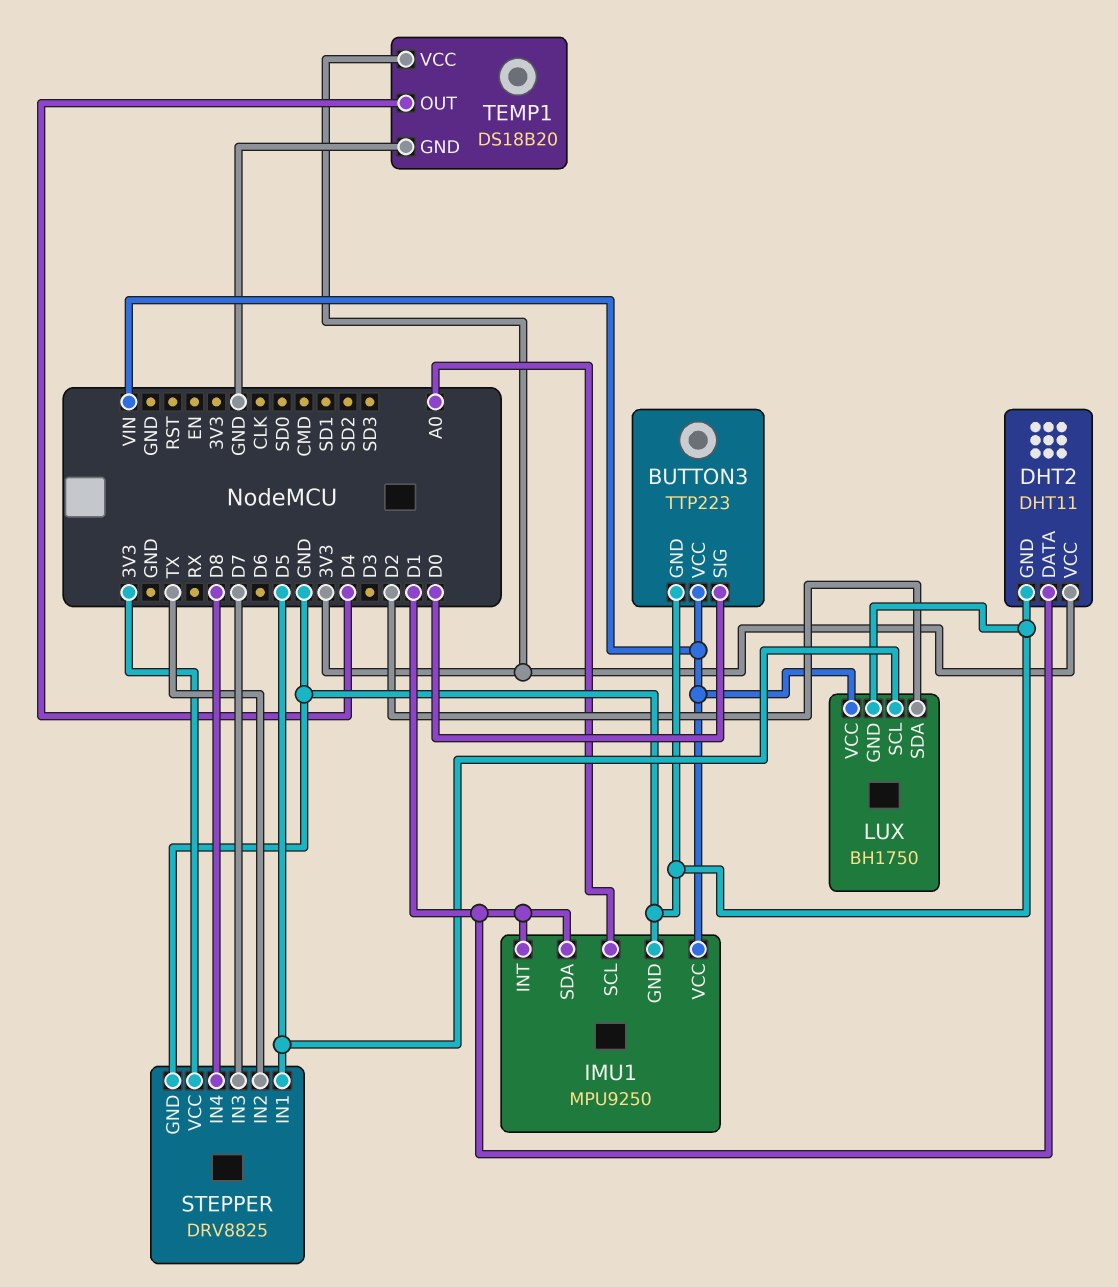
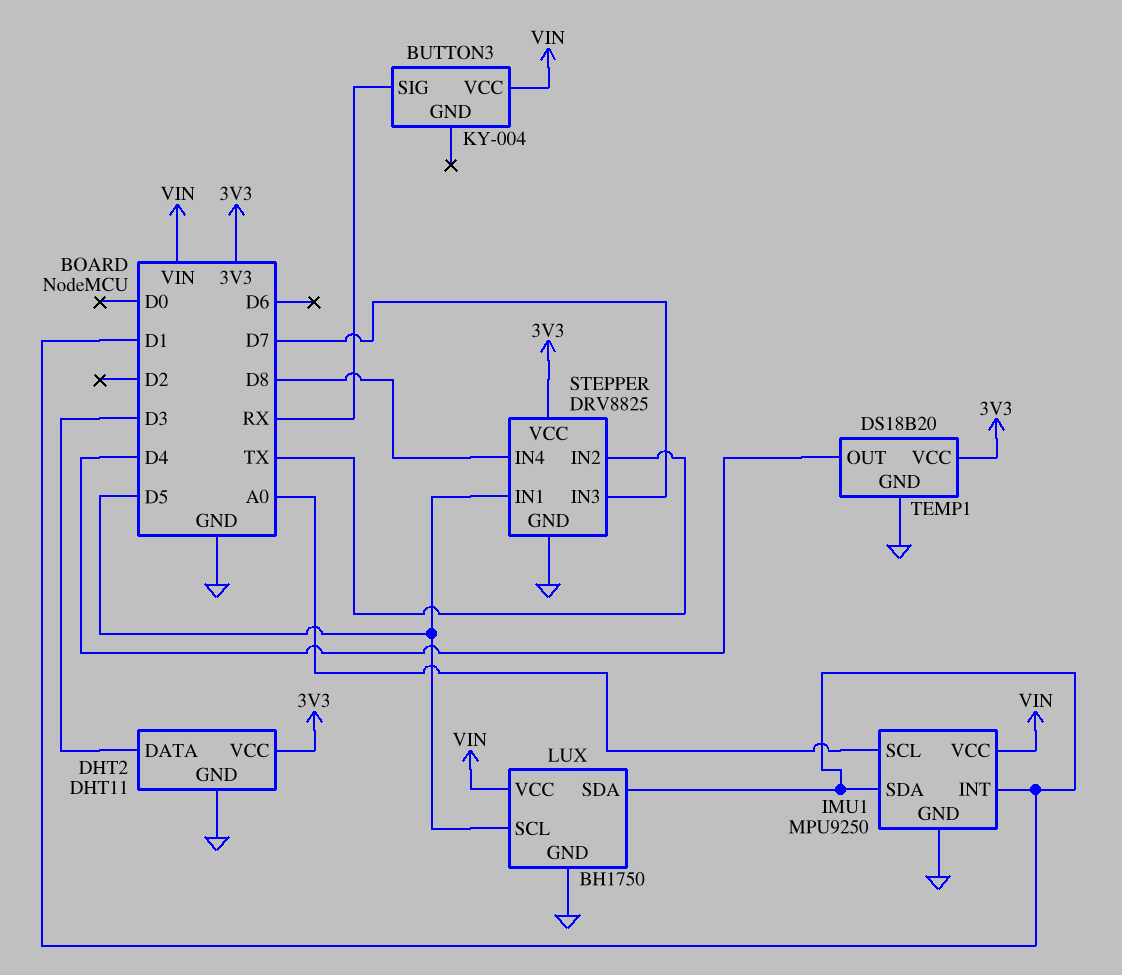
BUTTON3: TTP223 -> KY-004
BUTTON3 pin GND: GND -> none
BUTTON3 pin SIG: D0 -> RX
DHT2 pin DATA: D1 -> D3
LUX pin SDA: D2 -> D1

